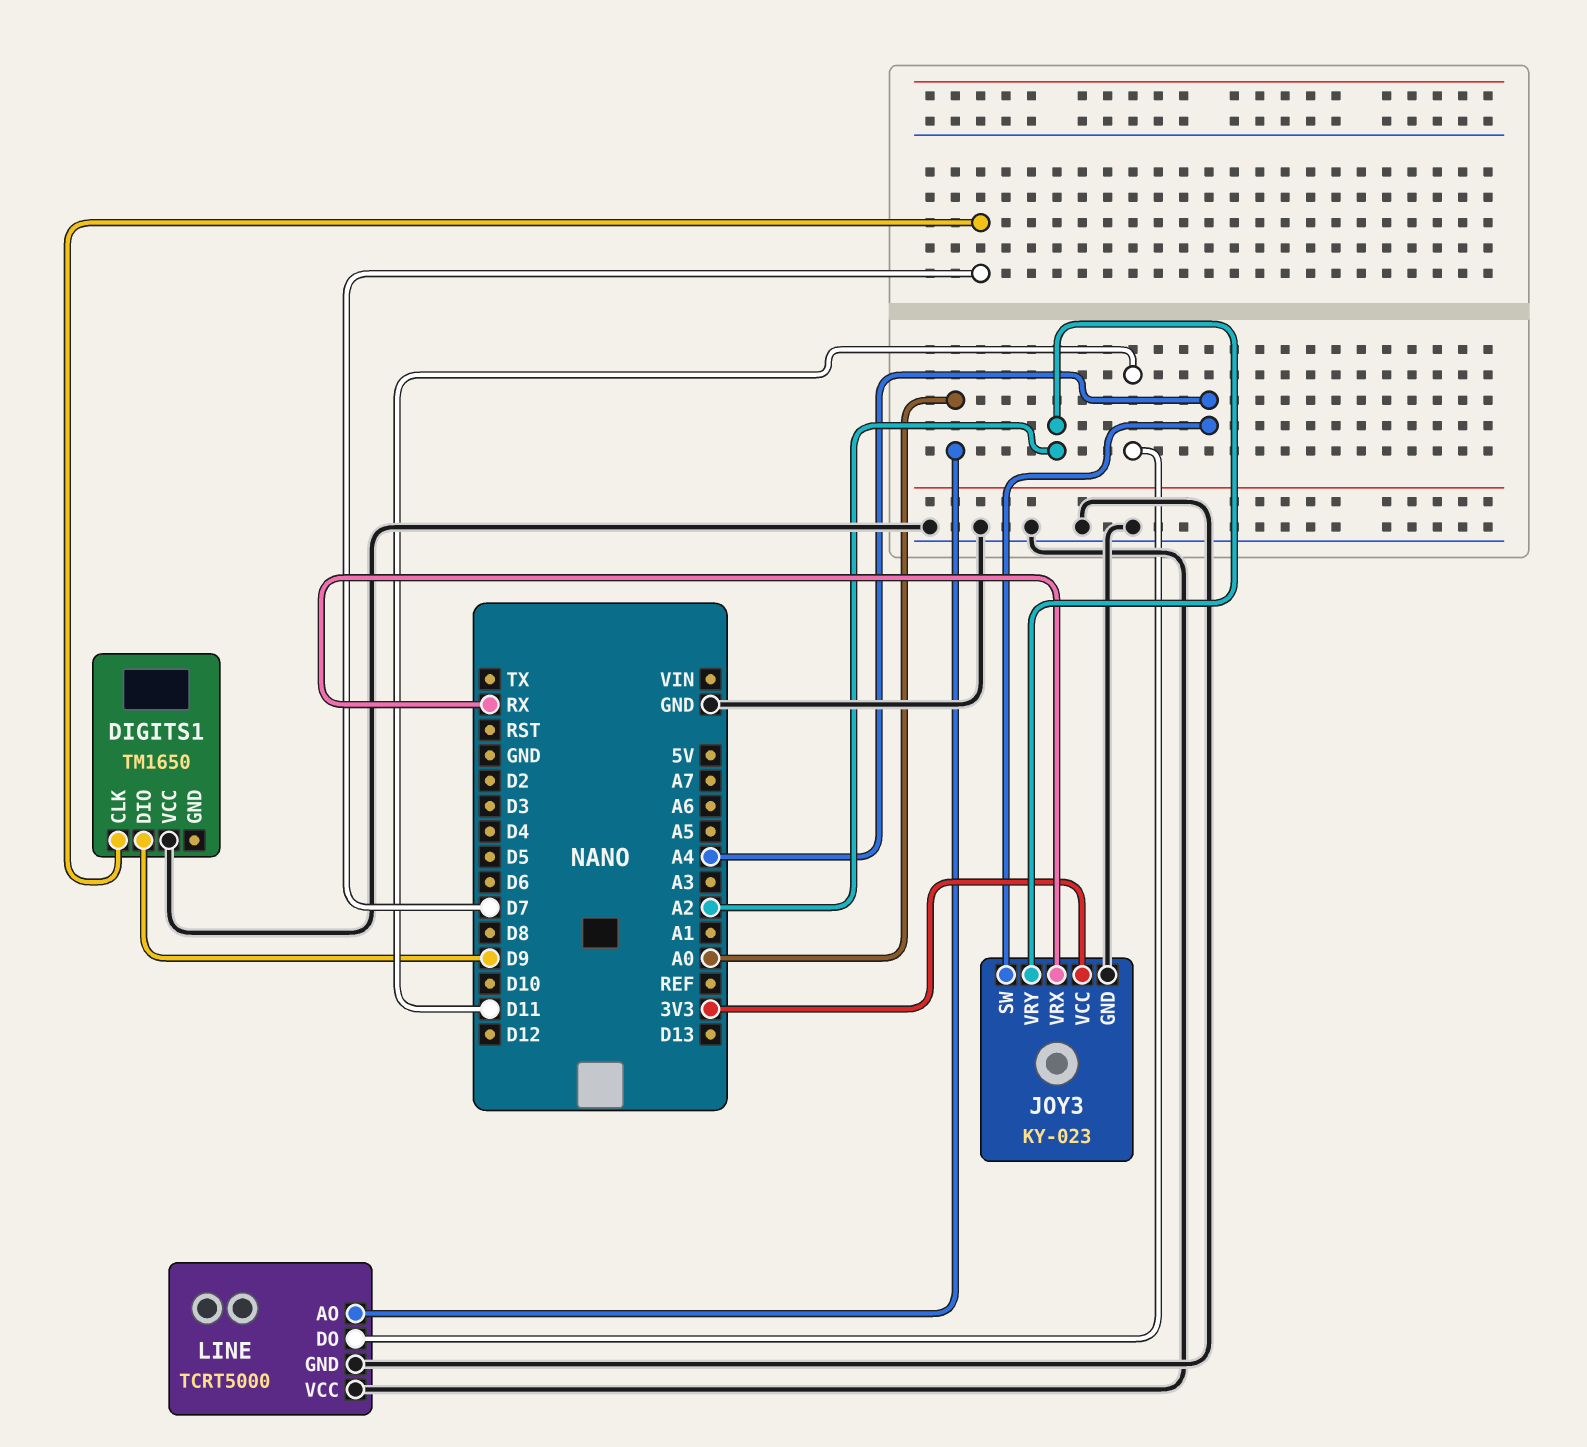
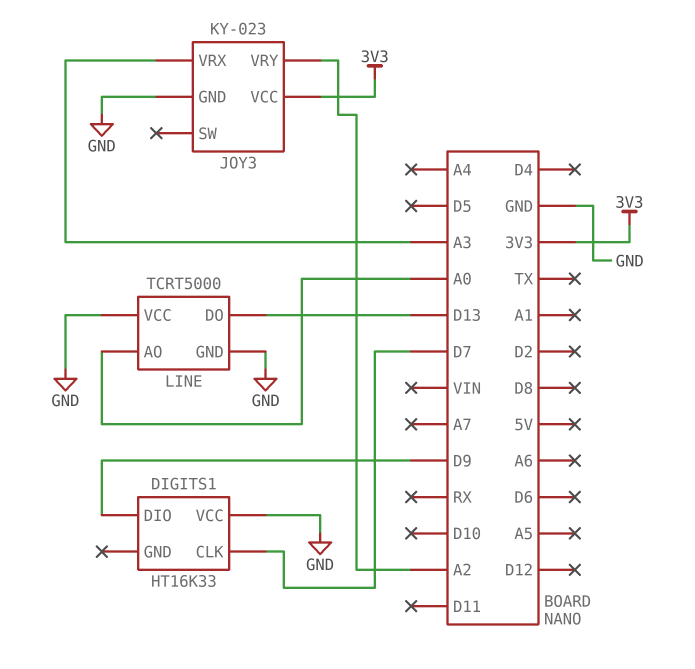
DIGITS1: TM1650 -> HT16K33
JOY3 pin SW: A4 -> none
JOY3 pin VRX: RX -> A3
LINE pin DO: D11 -> D13

